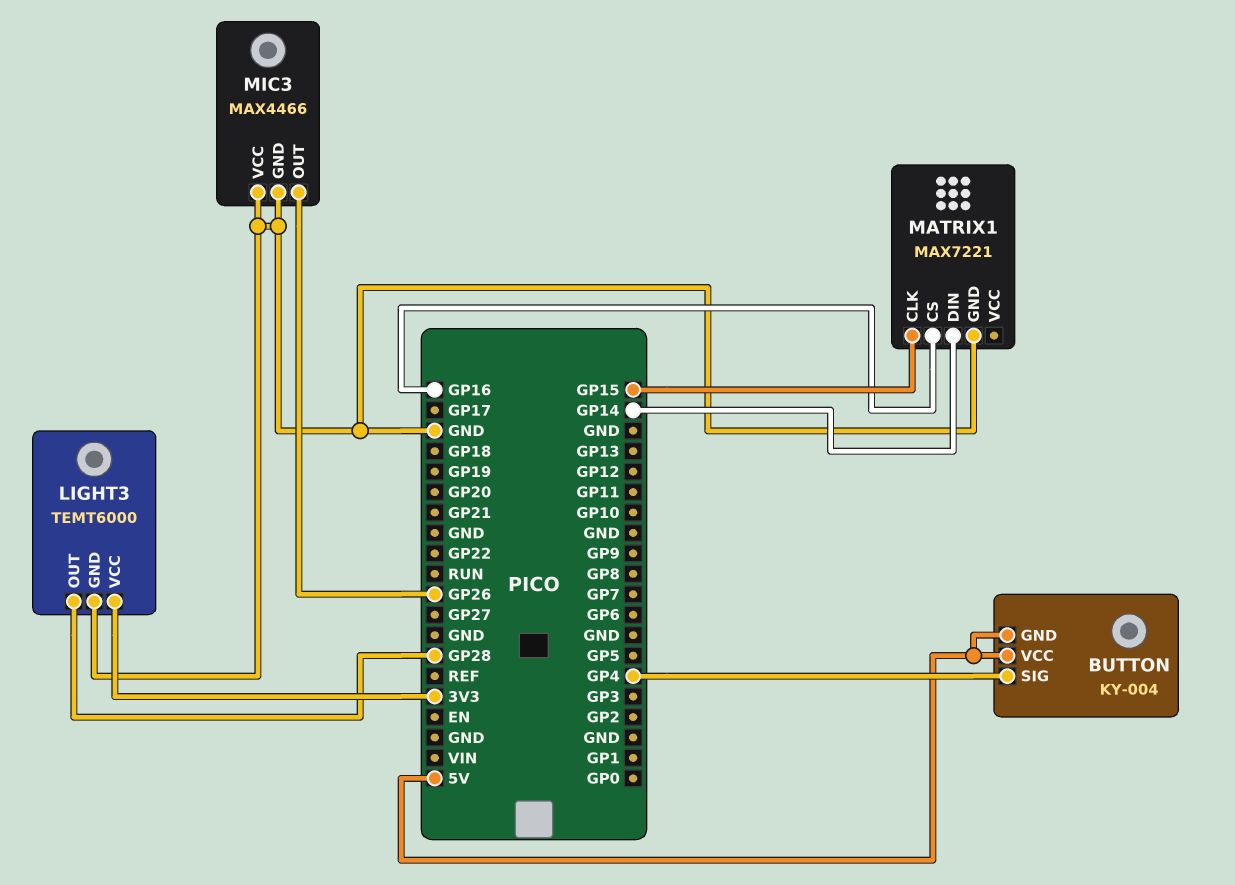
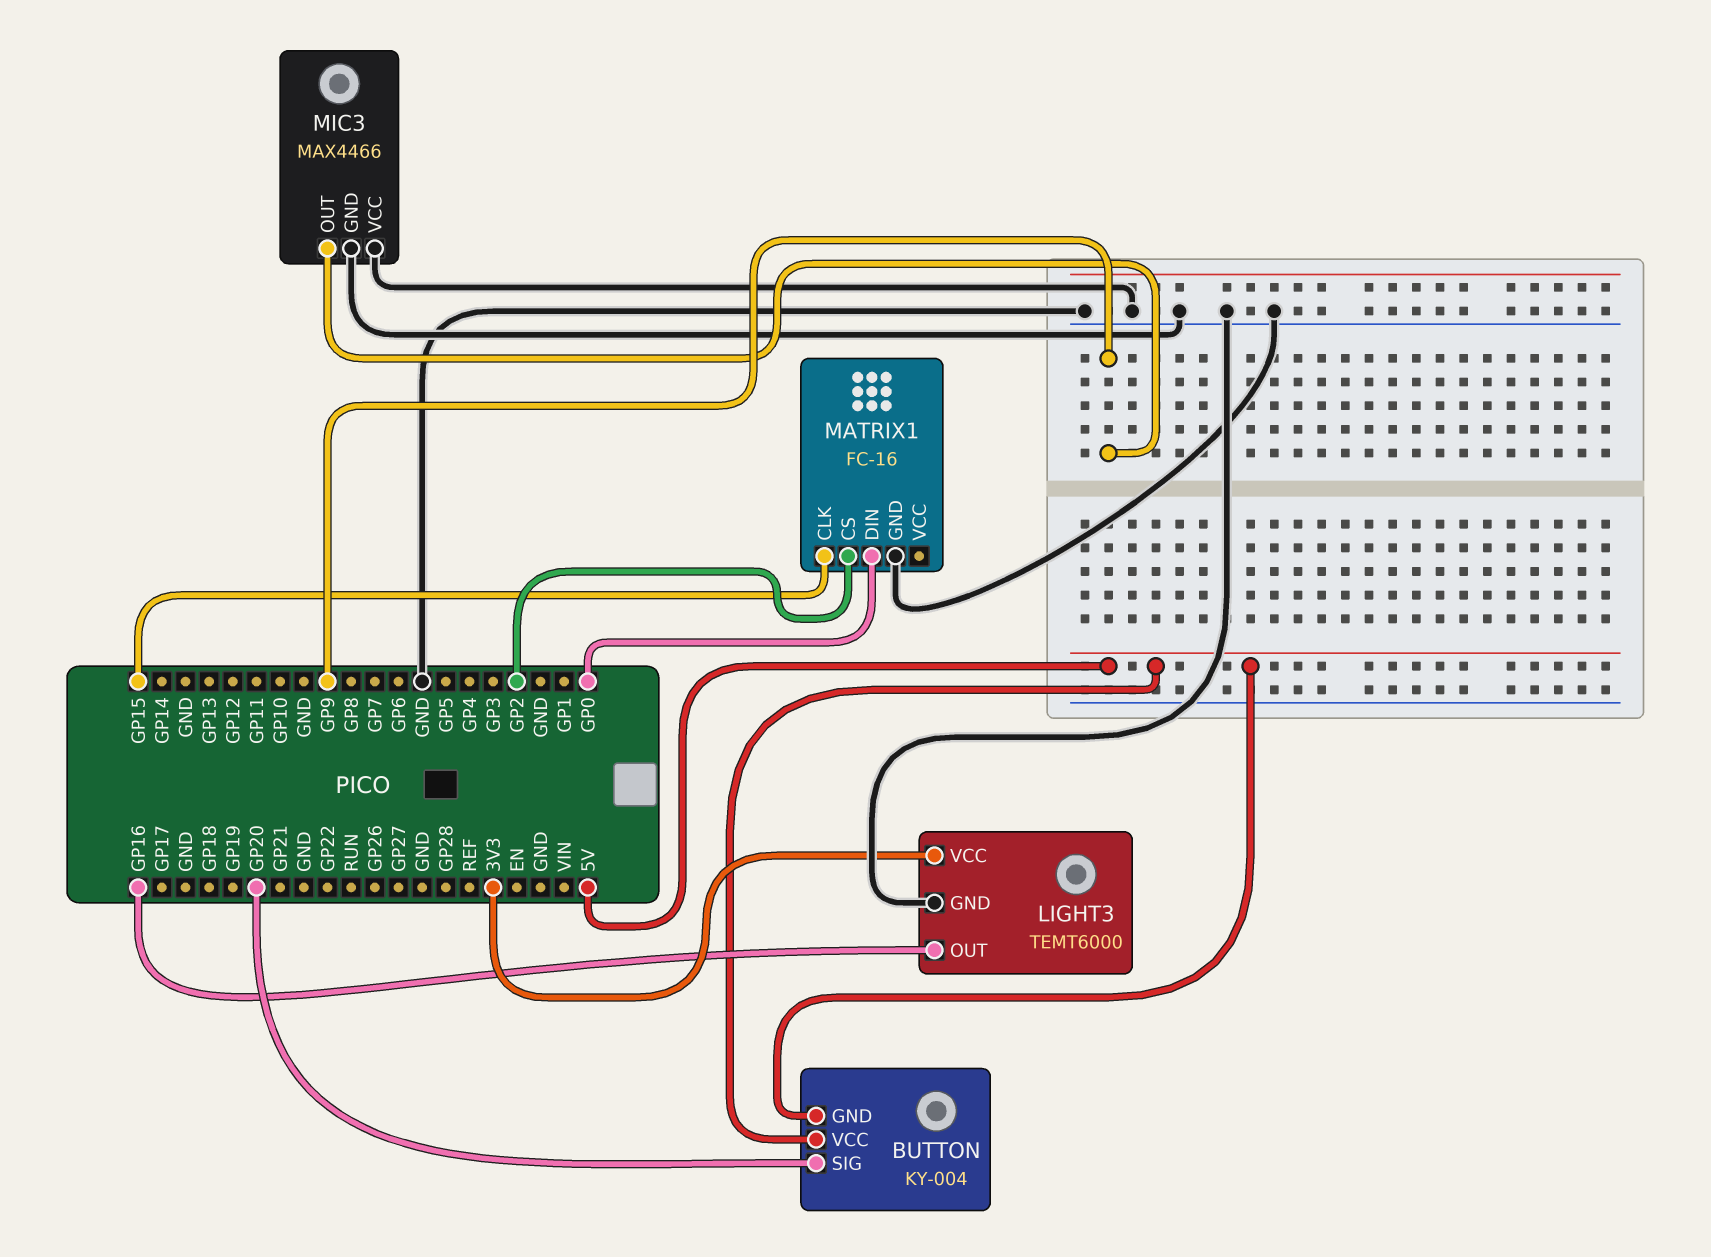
BUTTON pin SIG: GP4 -> GP20
LIGHT3 pin OUT: GP28 -> GP16
MATRIX1: MAX7221 -> FC-16
MATRIX1 pin CS: GP16 -> GP2
MATRIX1 pin DIN: GP14 -> GP0
MIC3 pin OUT: GP26 -> GP9

